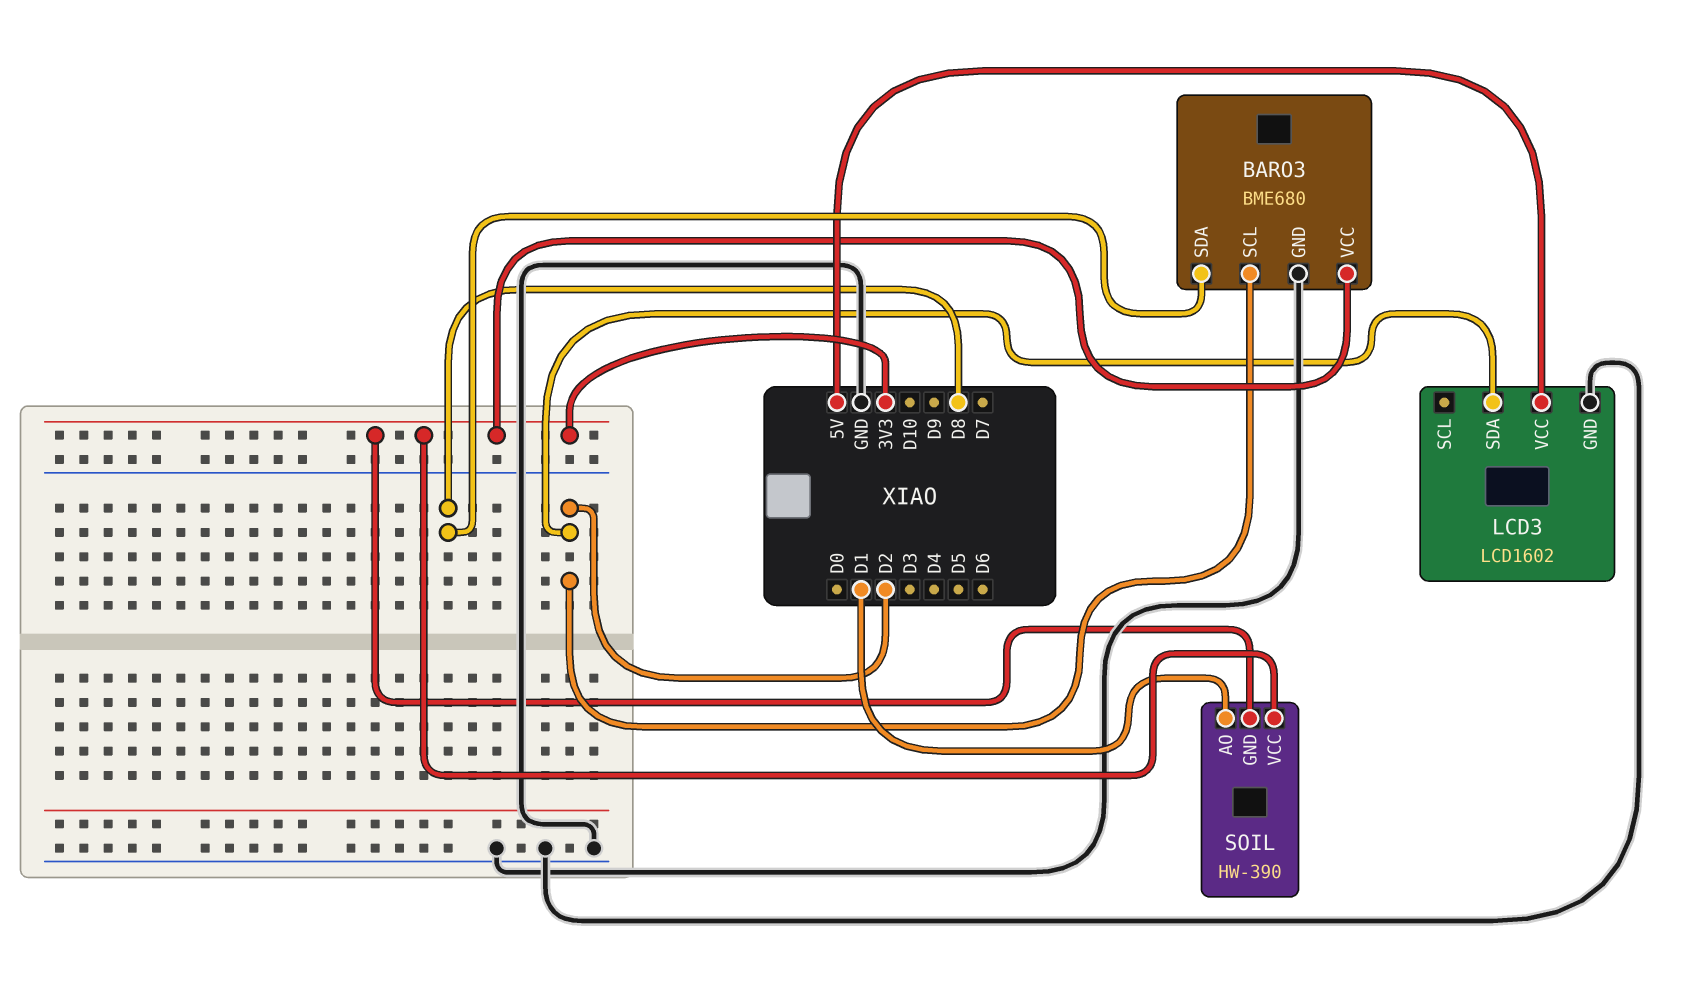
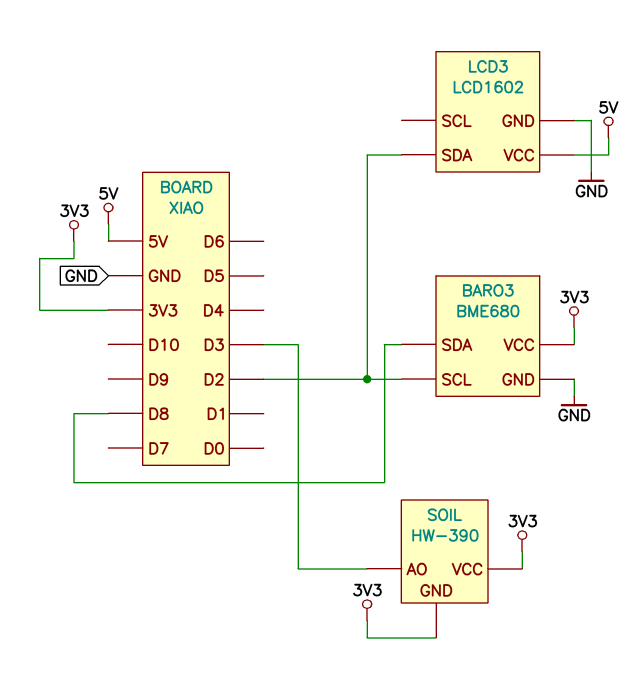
SOIL pin AO: D1 -> D3

